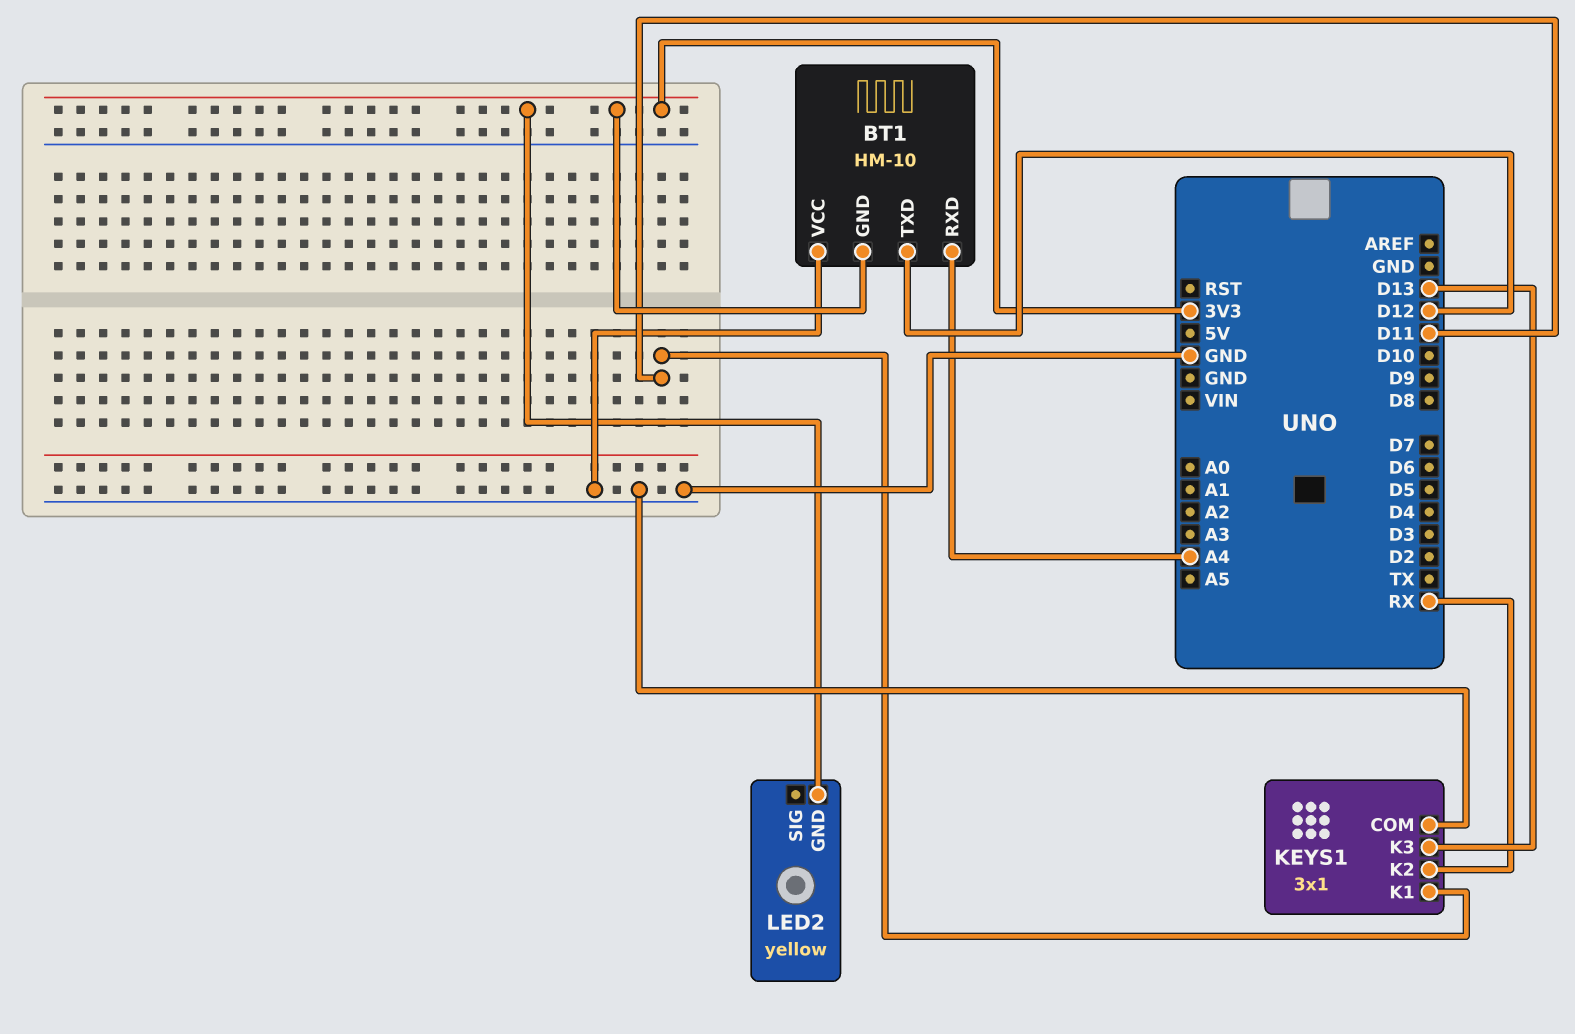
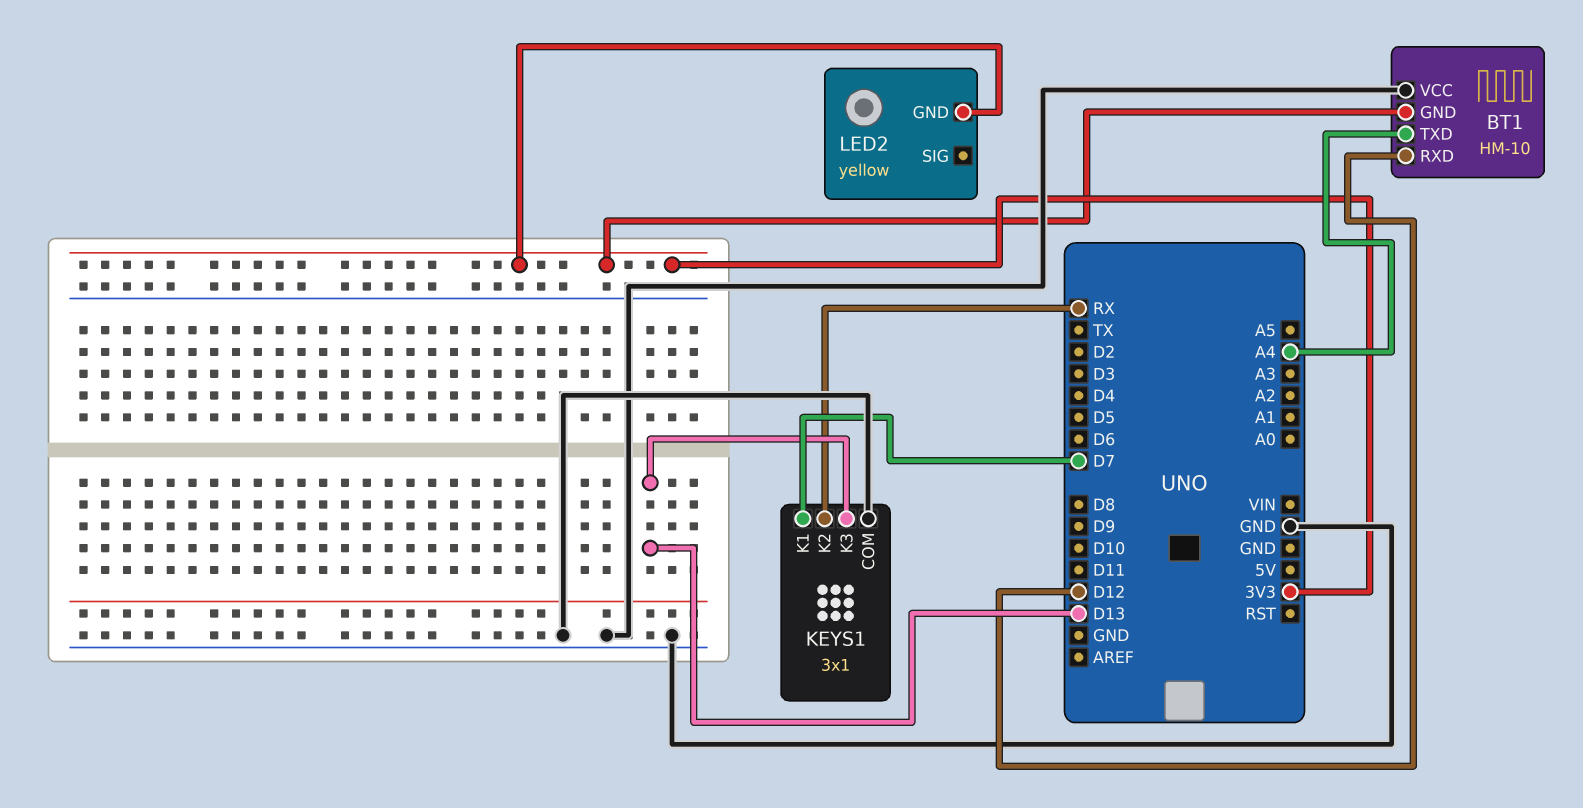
BT1 pin RXD: A4 -> D12
BT1 pin TXD: D12 -> A4
KEYS1 pin K1: D11 -> D7

